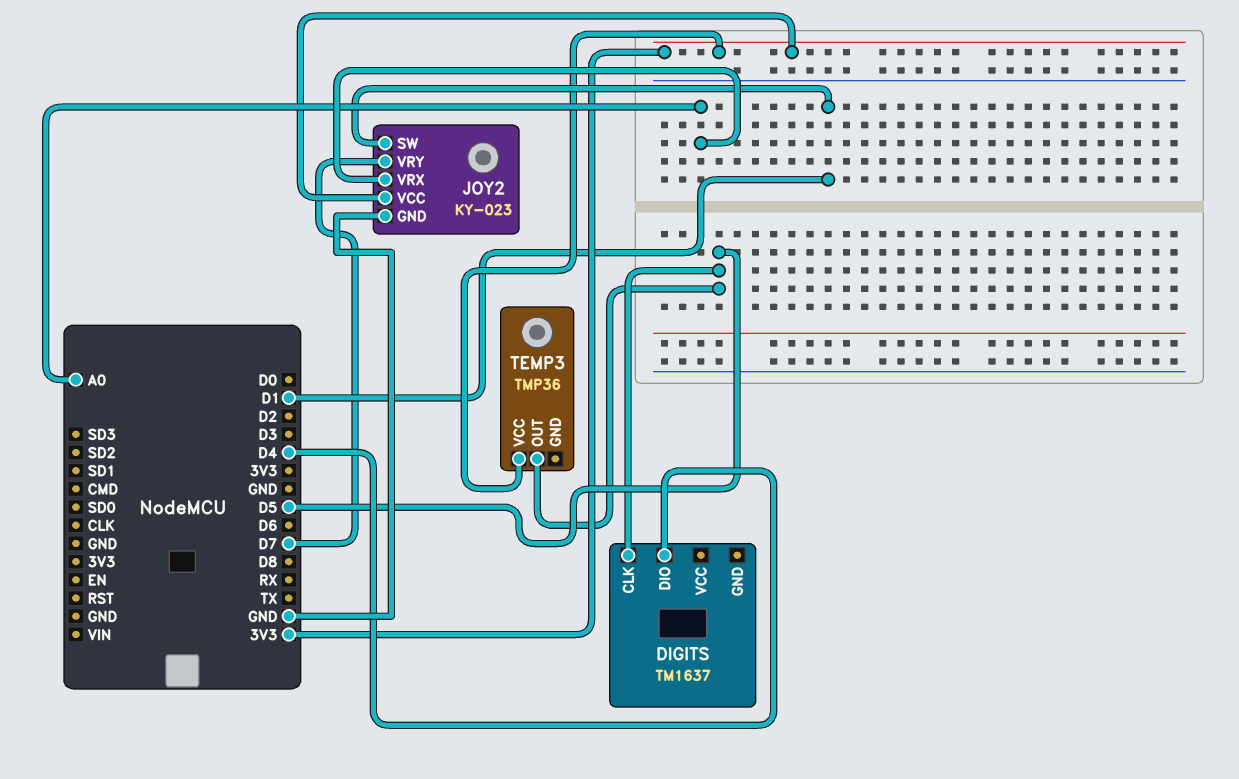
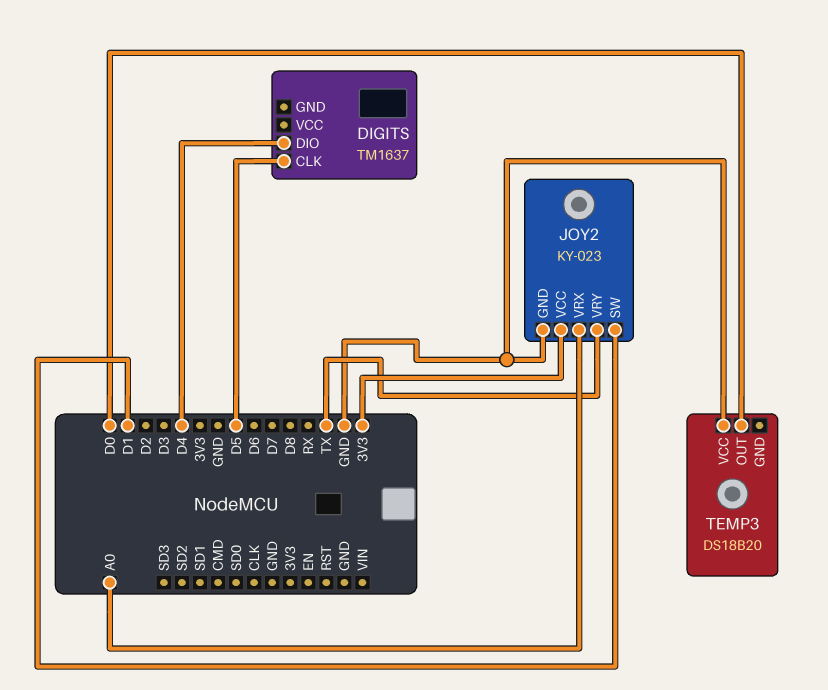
JOY2 pin VRY: D7 -> TX
TEMP3: TMP36 -> DS18B20
TEMP3 pin OUT: D5 -> D0
TEMP3 pin VCC: 3V3 -> GND

